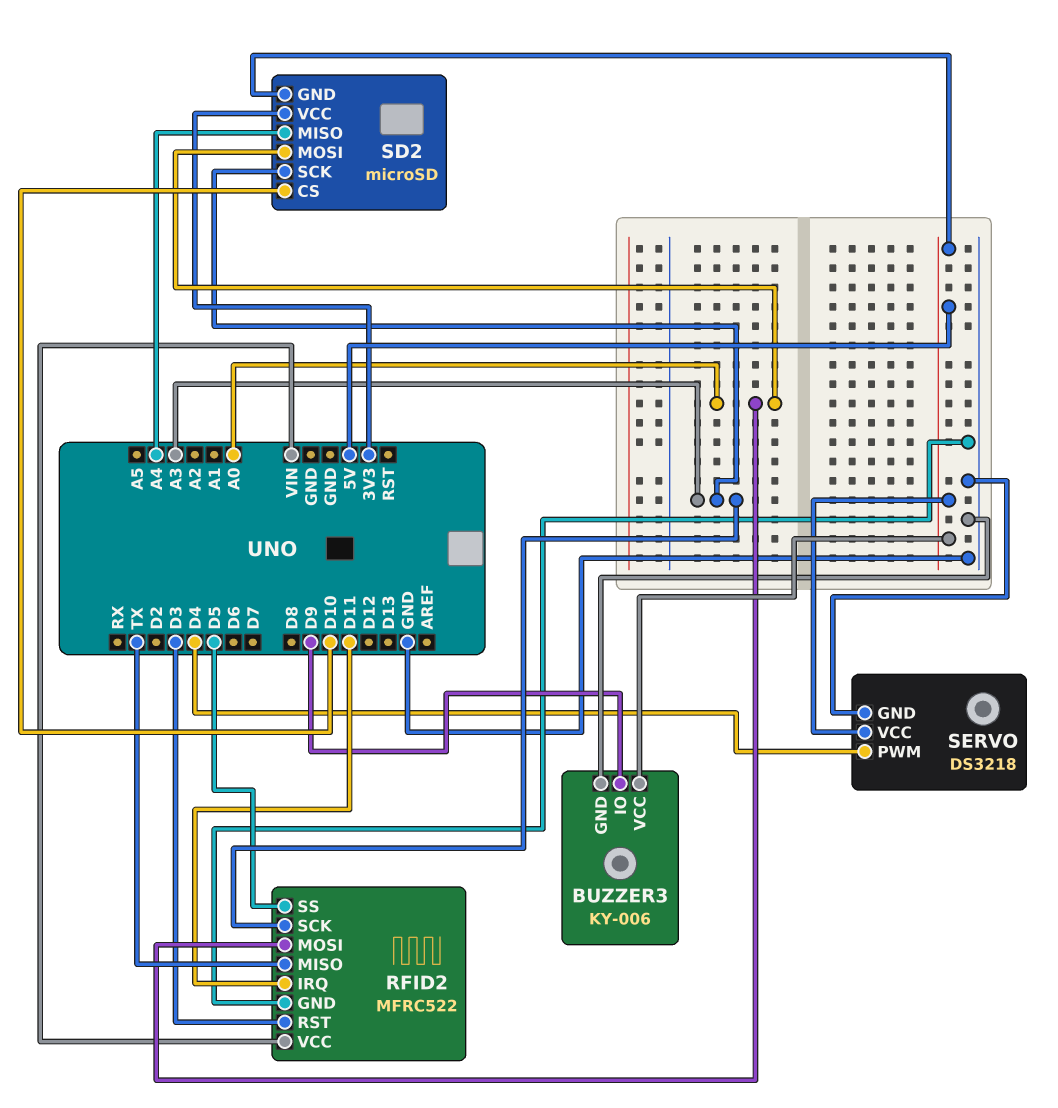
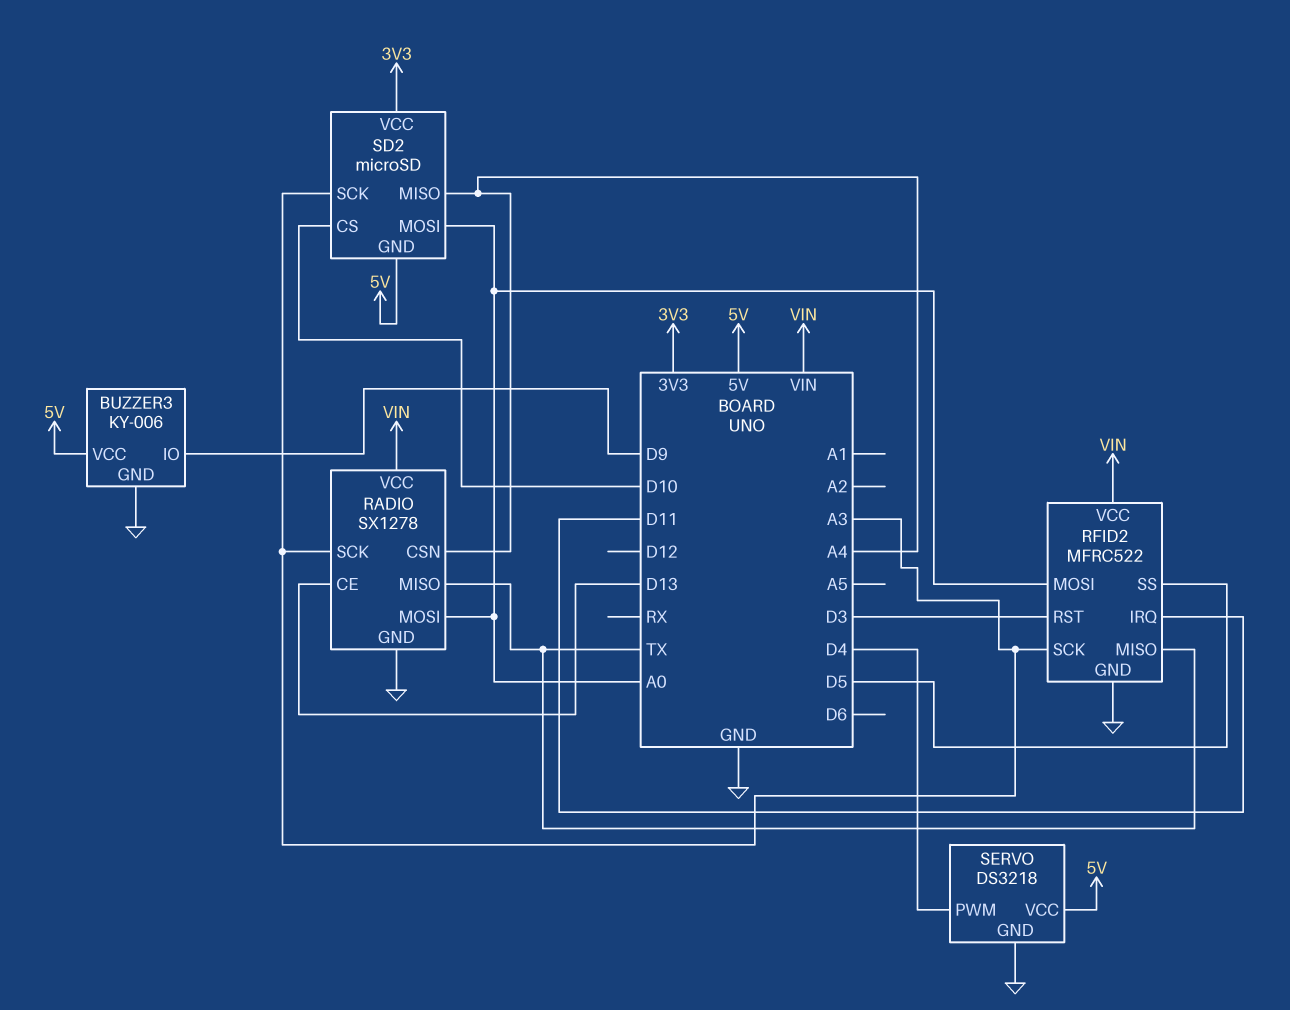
RADIO: none -> SX1278
RADIO pin CE: none -> D13
RADIO pin CSN: none -> A4
RADIO pin GND: none -> GND
RADIO pin MISO: none -> TX
RADIO pin MOSI: none -> A0
RADIO pin SCK: none -> A3
RADIO pin VCC: none -> VIN

